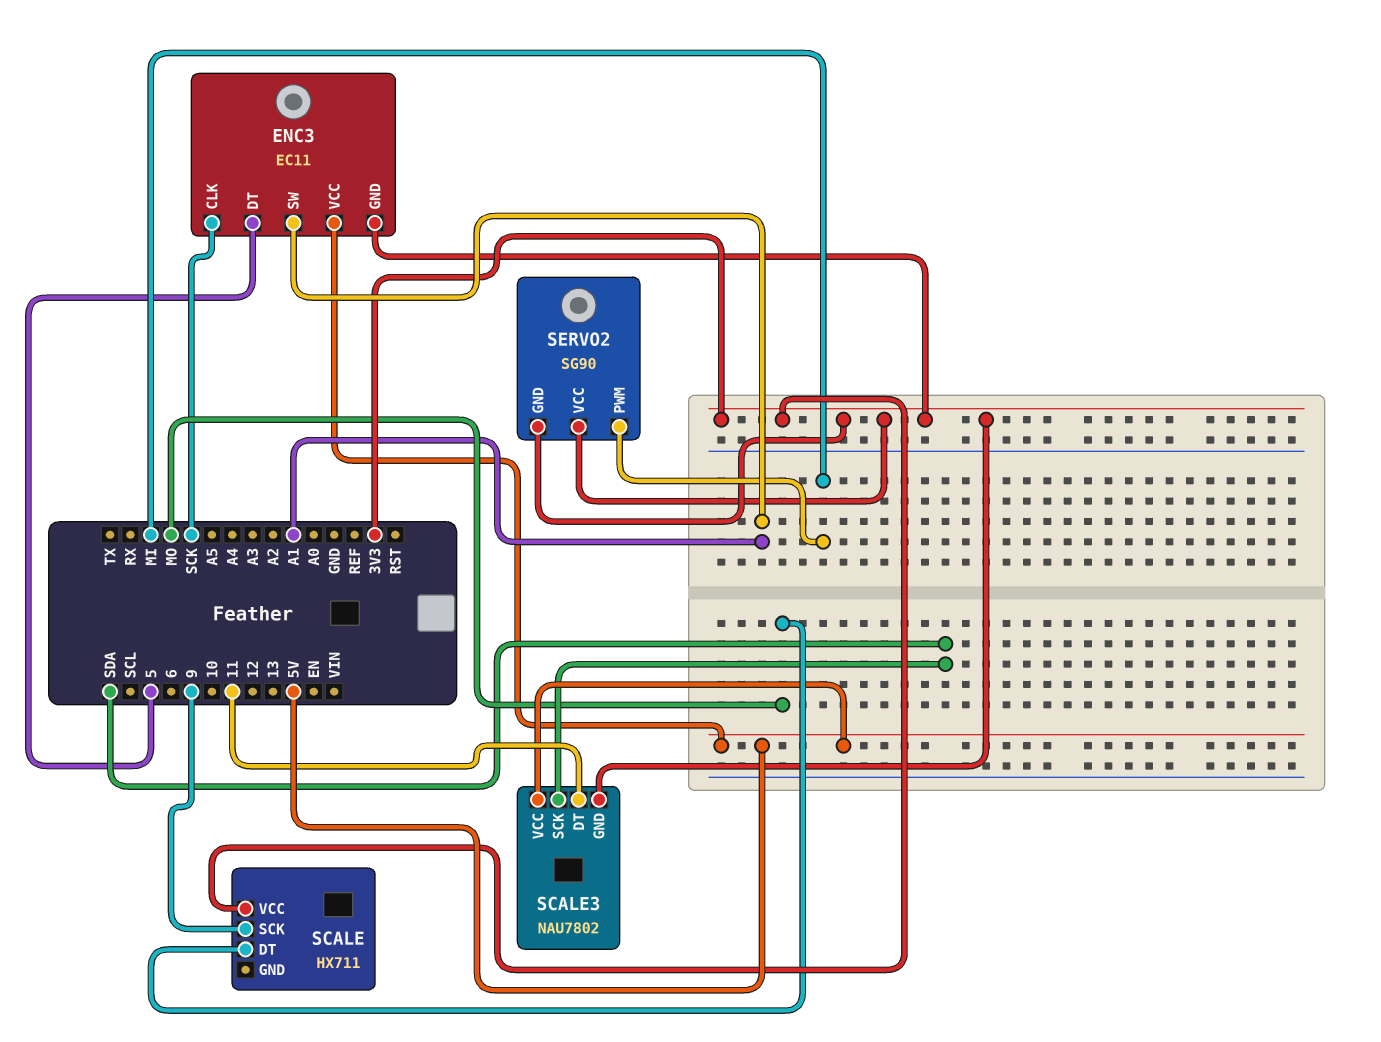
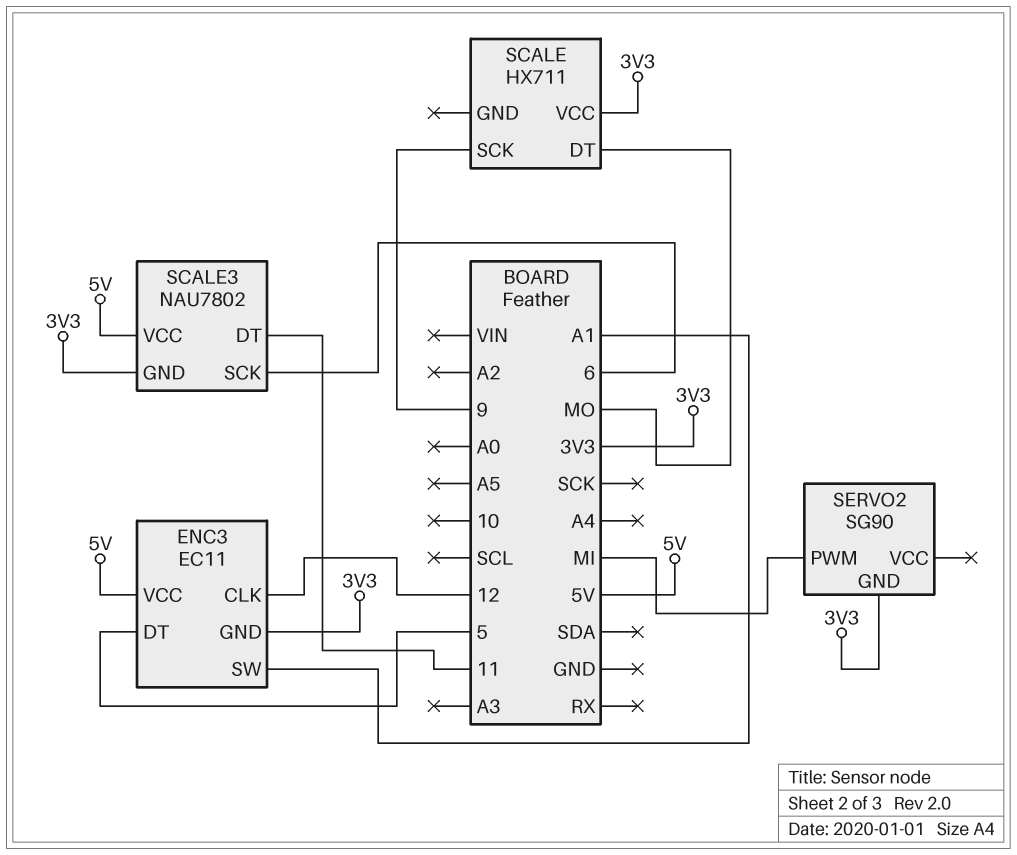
ENC3 pin CLK: SCK -> 12
SCALE3 pin SCK: SDA -> 6
SERVO2 pin VCC: 3V3 -> none

